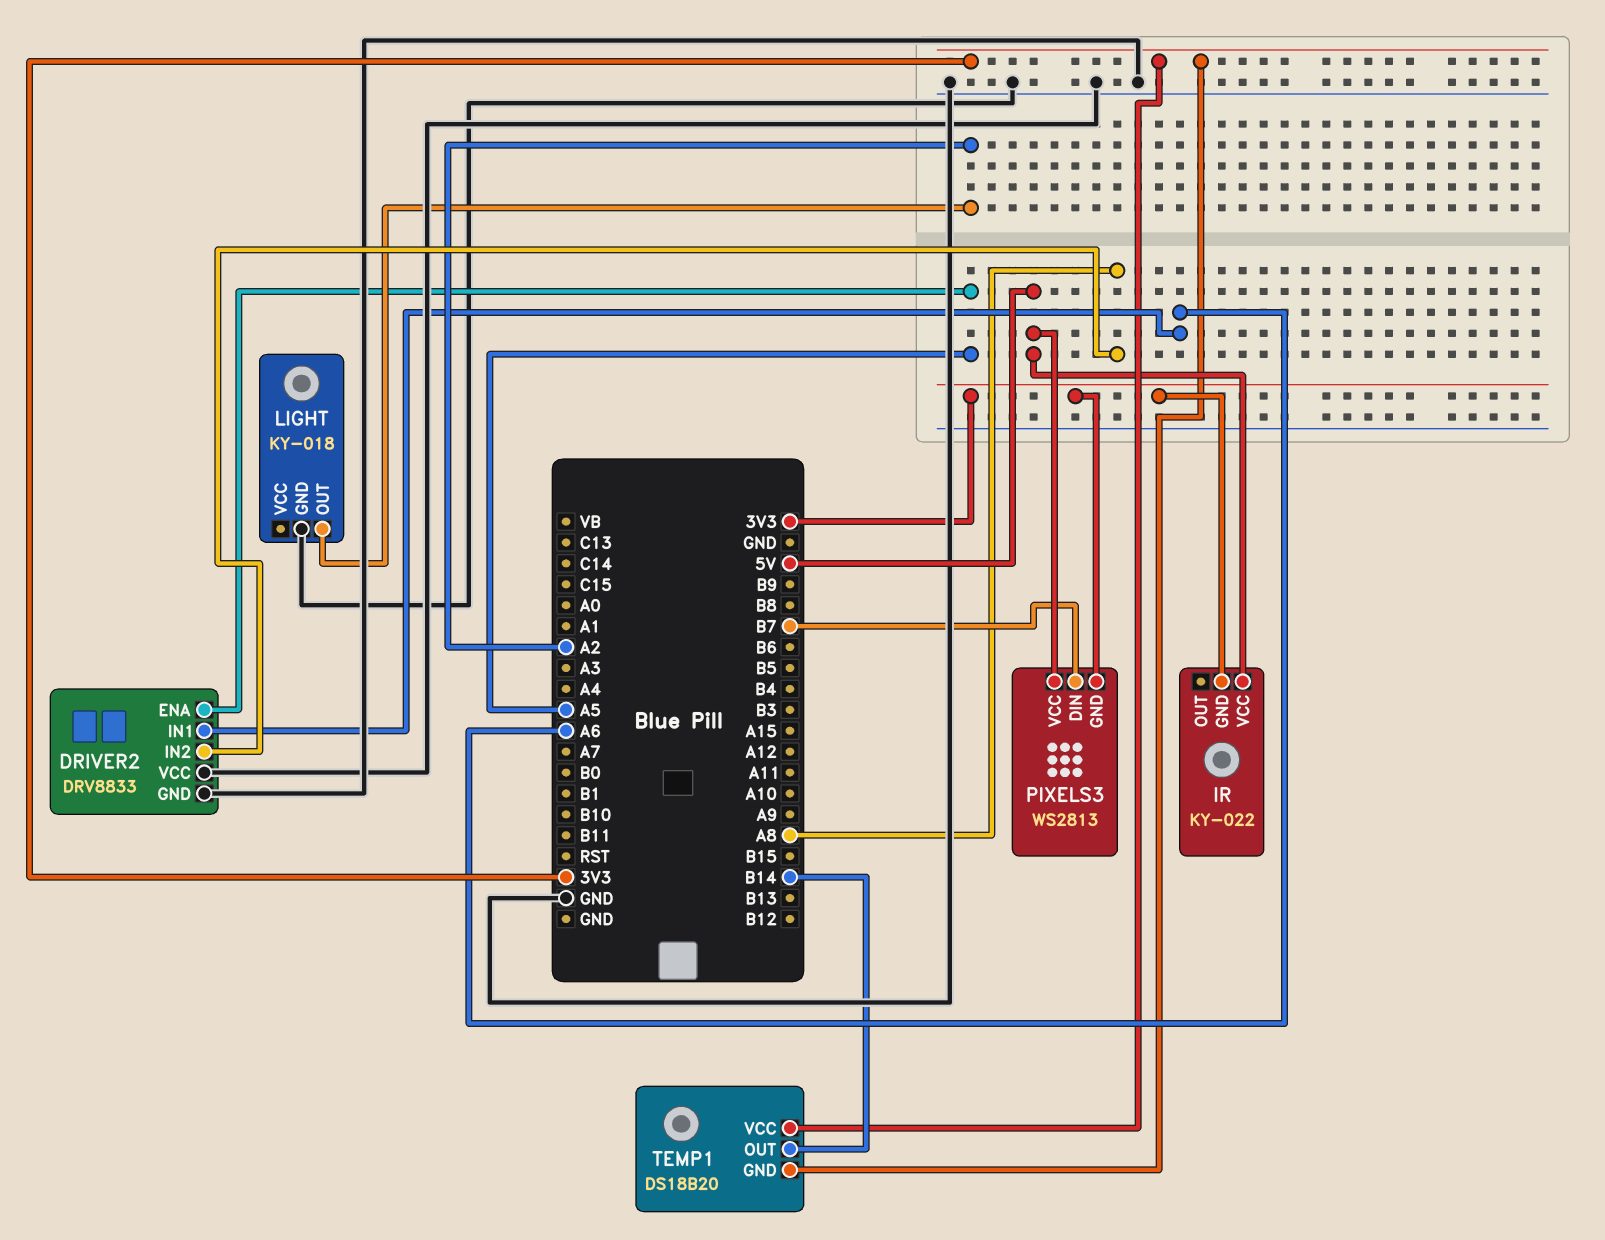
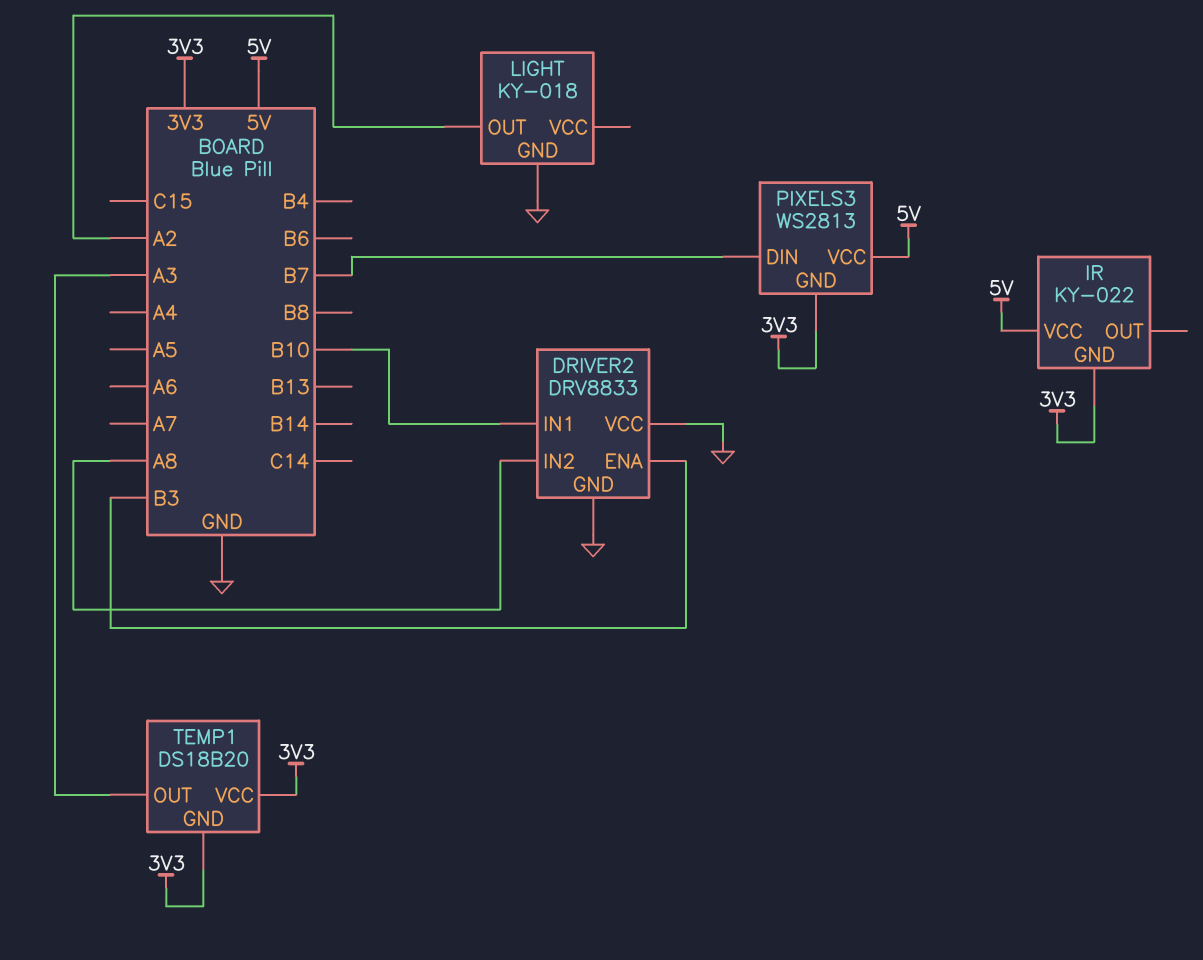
DRIVER2 pin ENA: A5 -> B3
DRIVER2 pin IN1: A6 -> B10
TEMP1 pin OUT: B14 -> A3

